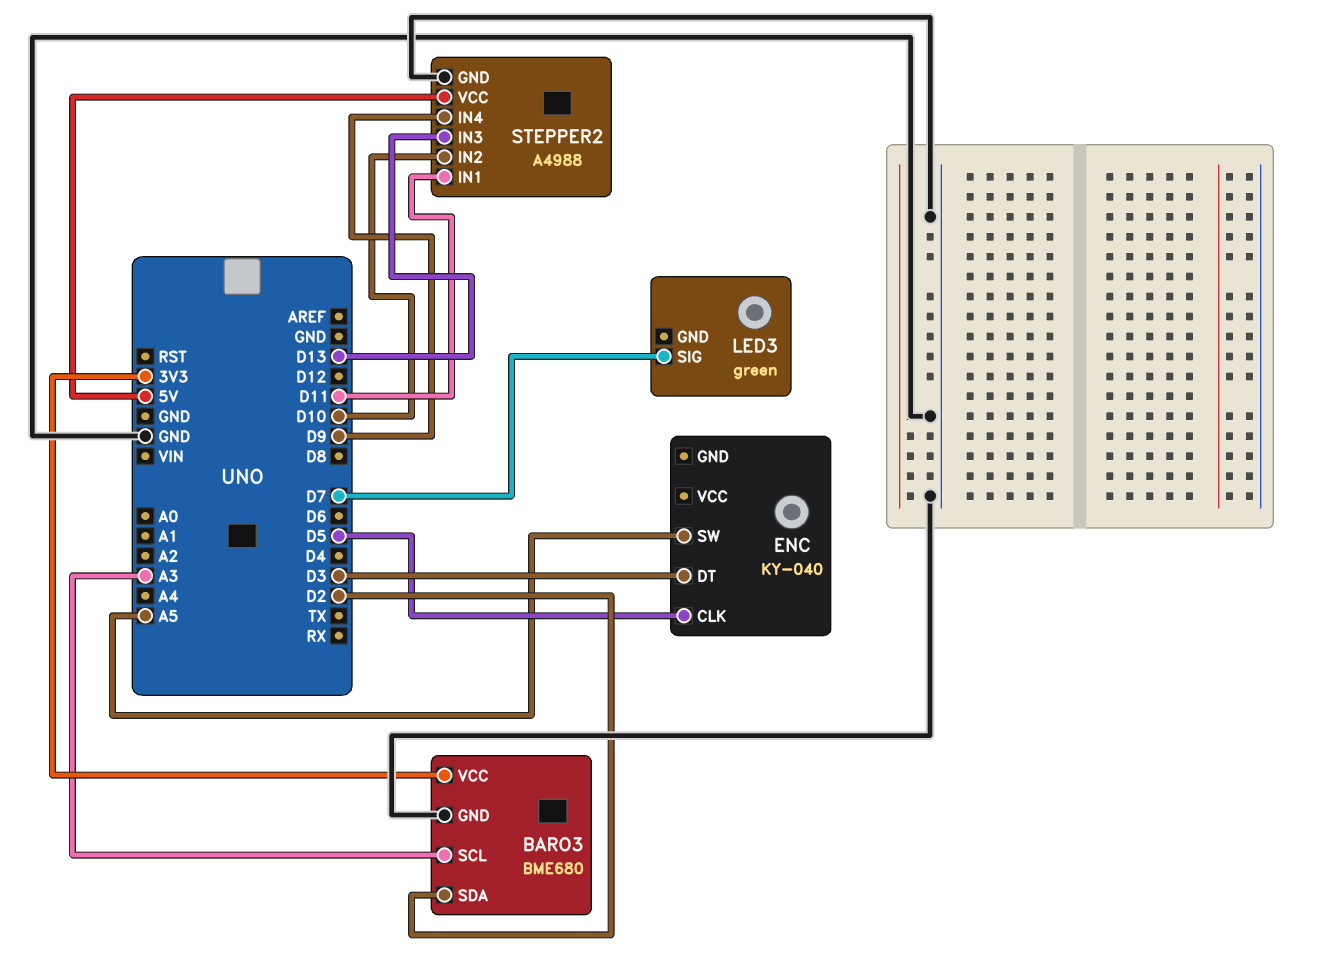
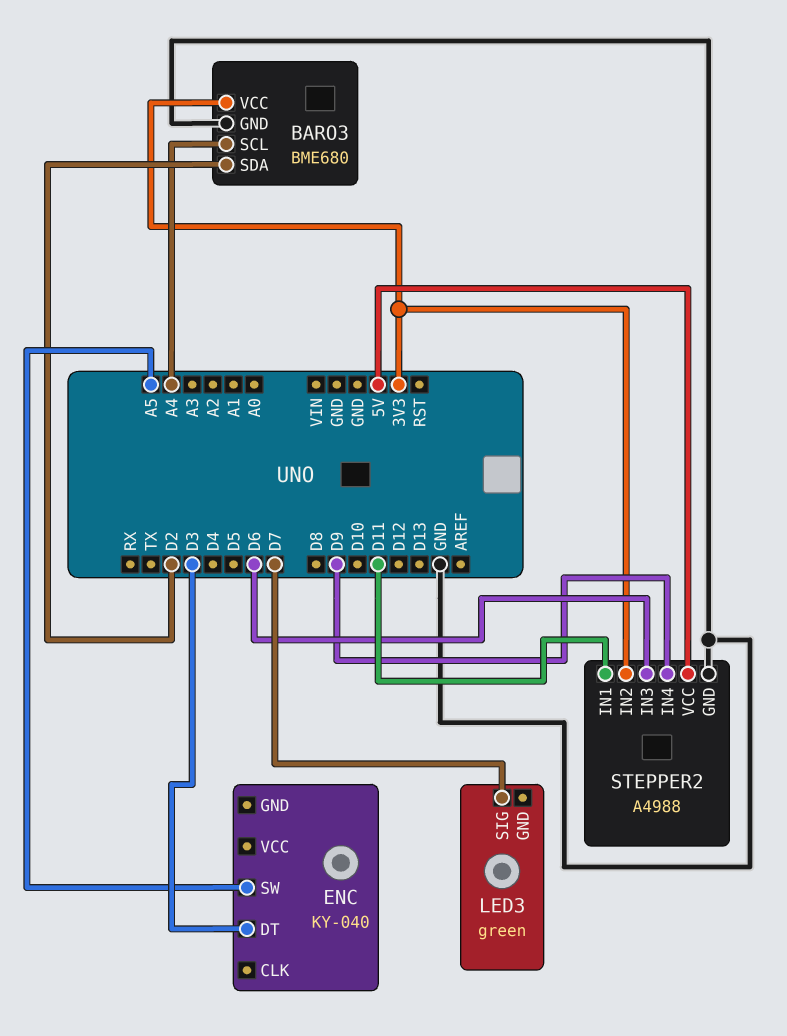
BARO3 pin SCL: A3 -> A4
ENC pin CLK: D5 -> none
STEPPER2 pin IN2: D10 -> 3V3
STEPPER2 pin IN3: D13 -> D6

